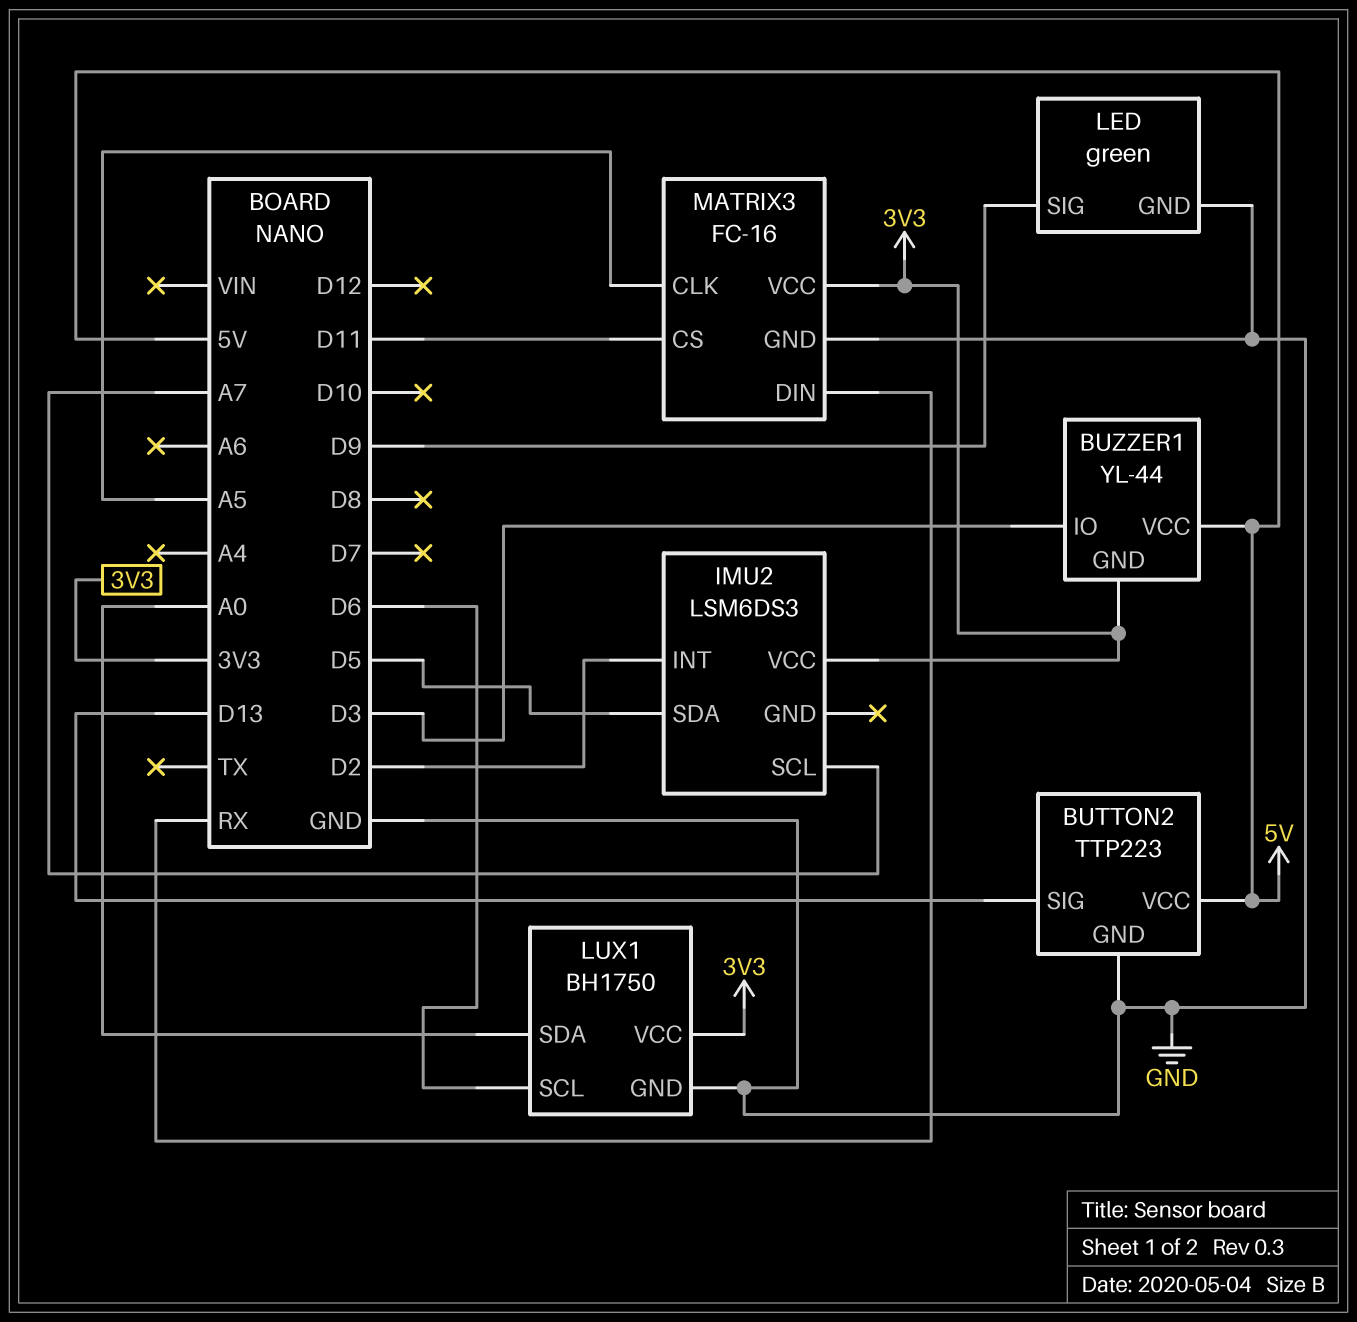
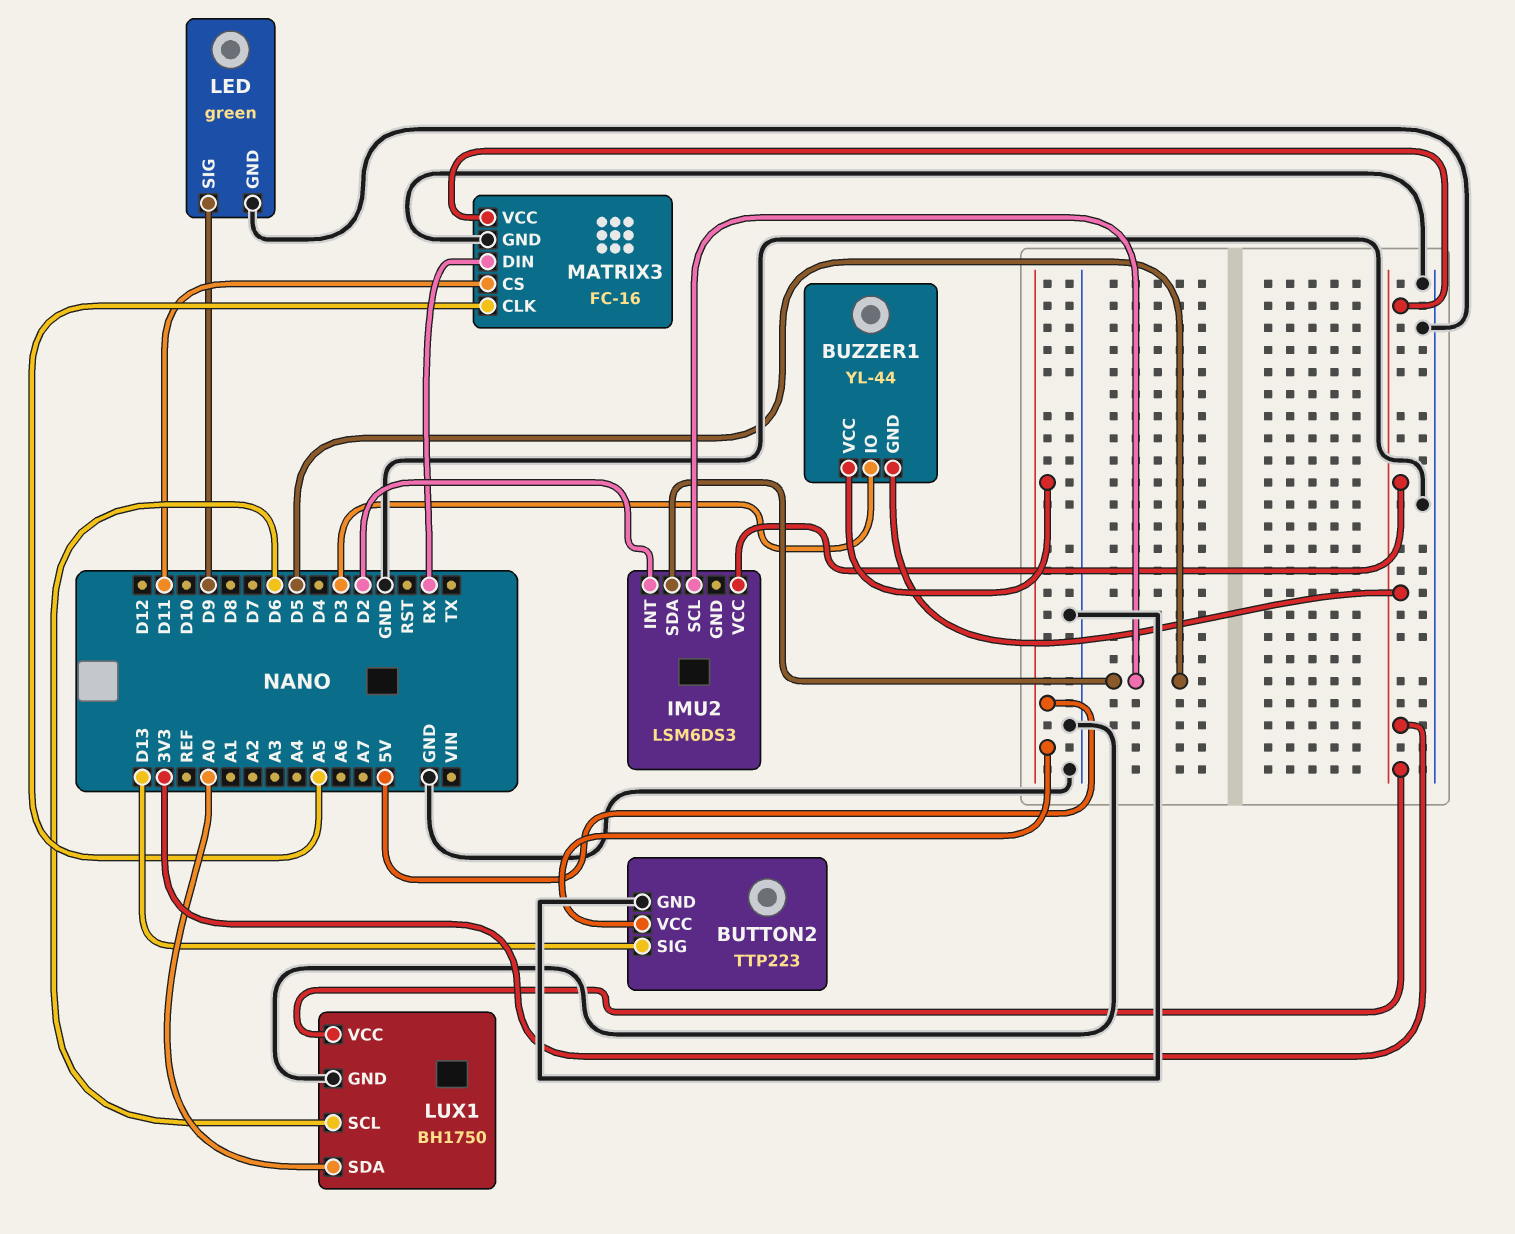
IMU2 pin SCL: A7 -> D5

